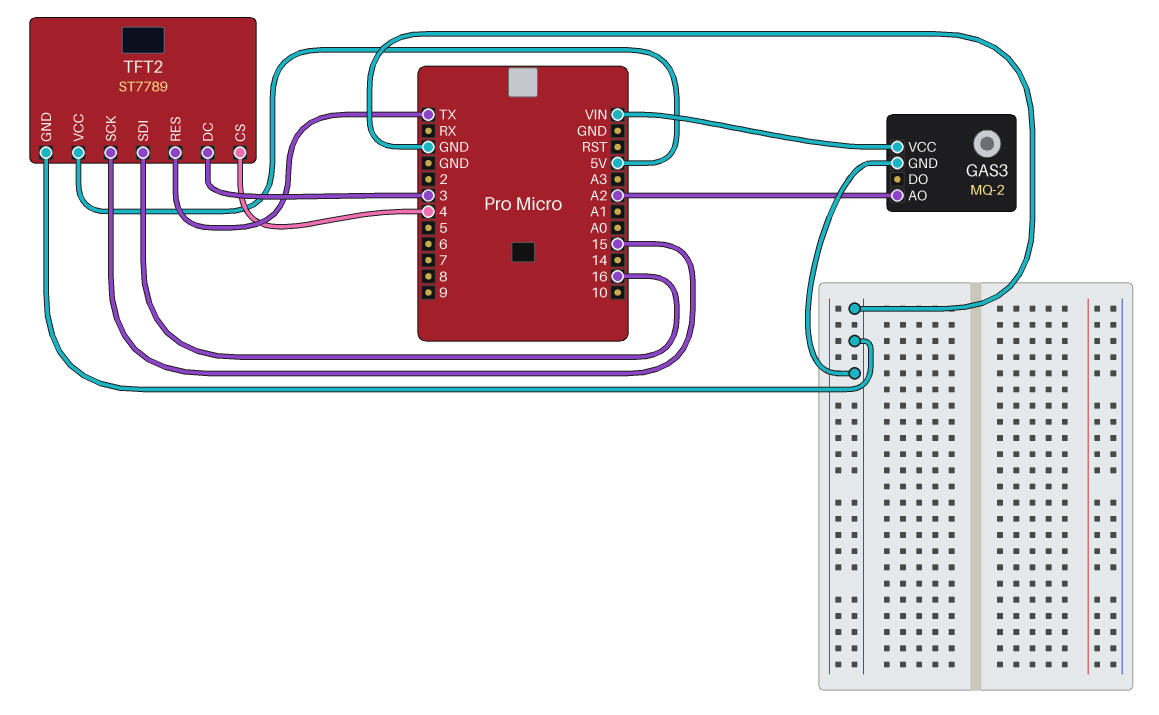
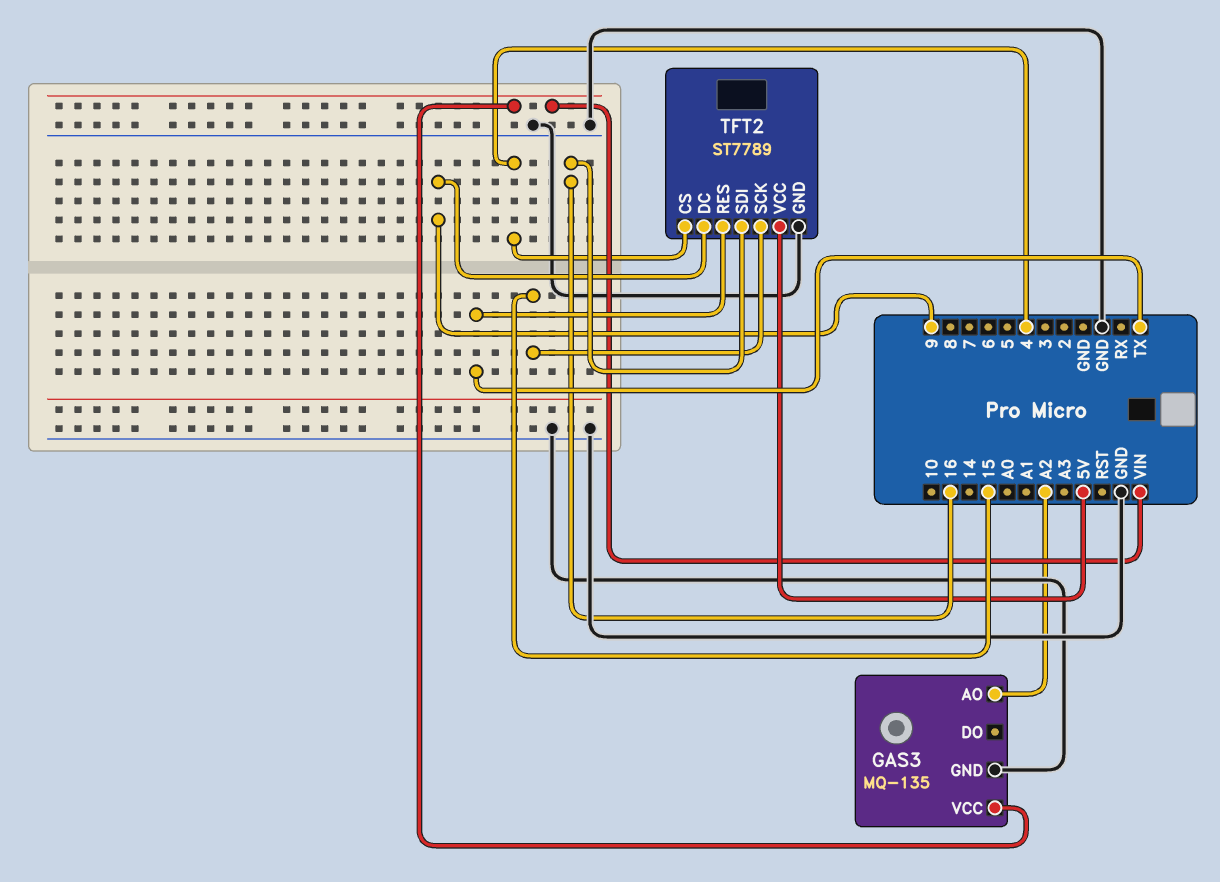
GAS3: MQ-2 -> MQ-135
TFT2 pin DC: 3 -> 9

